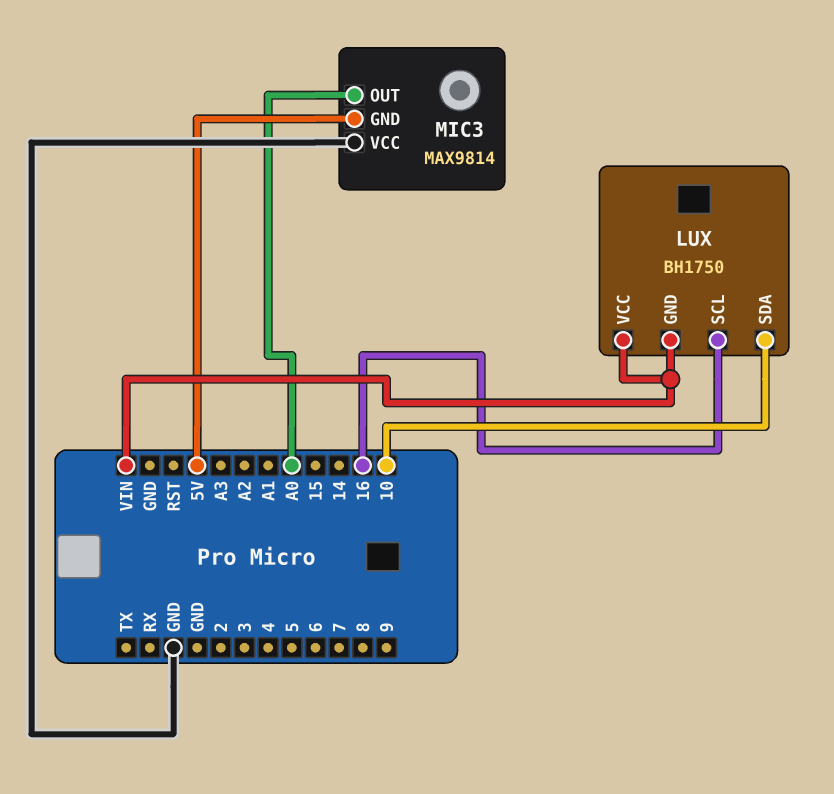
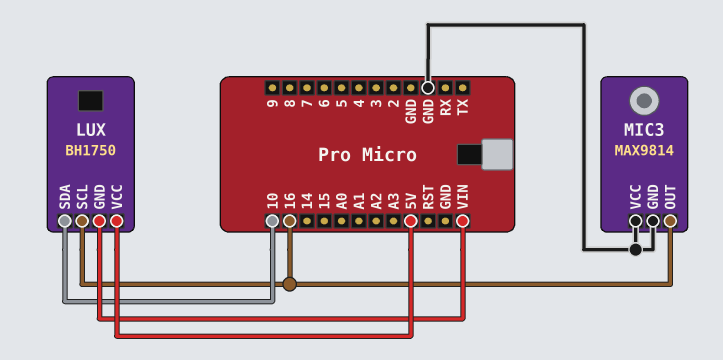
LUX pin VCC: VIN -> 5V
MIC3 pin GND: 5V -> GND
MIC3 pin OUT: A0 -> 16

